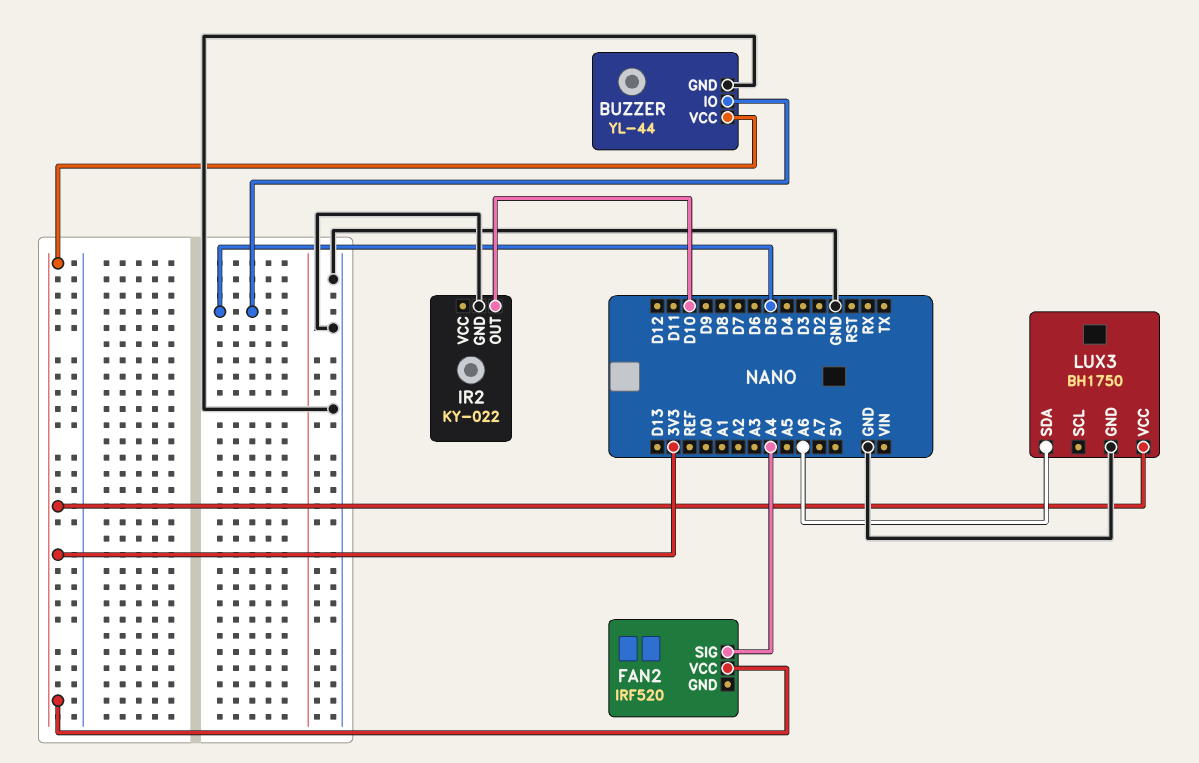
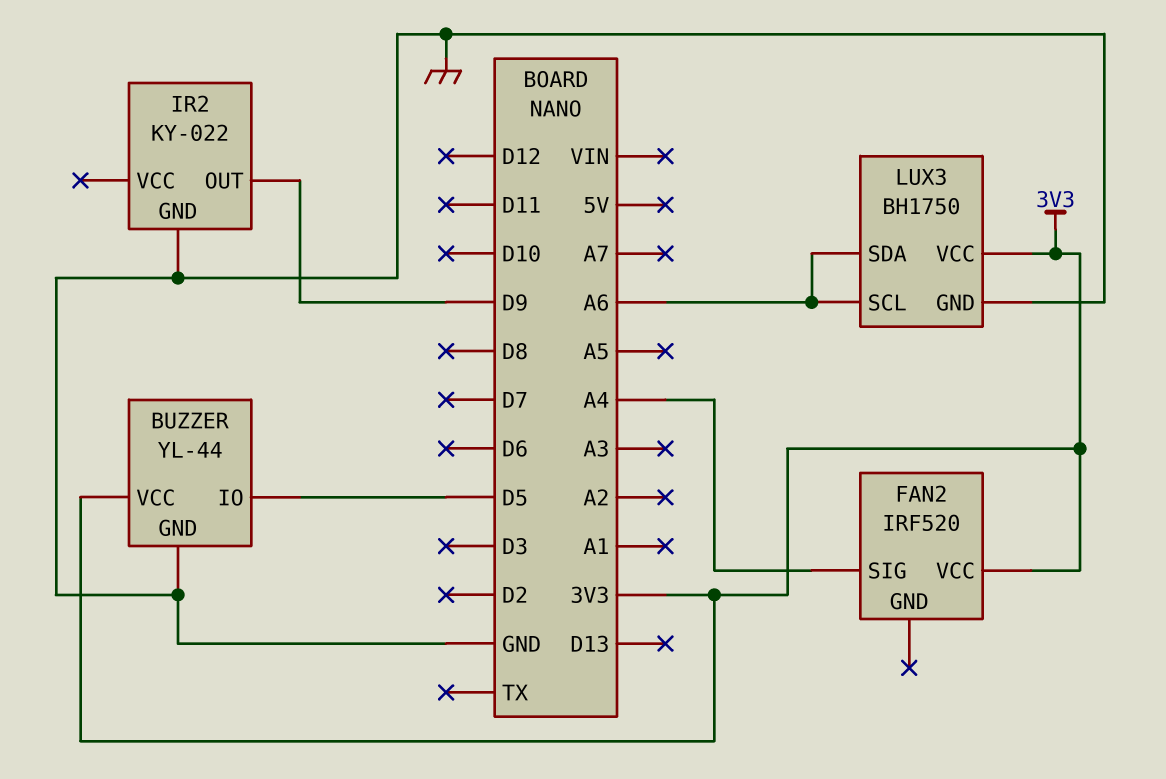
IR2 pin OUT: D10 -> D9
LUX3 pin SCL: none -> A6

